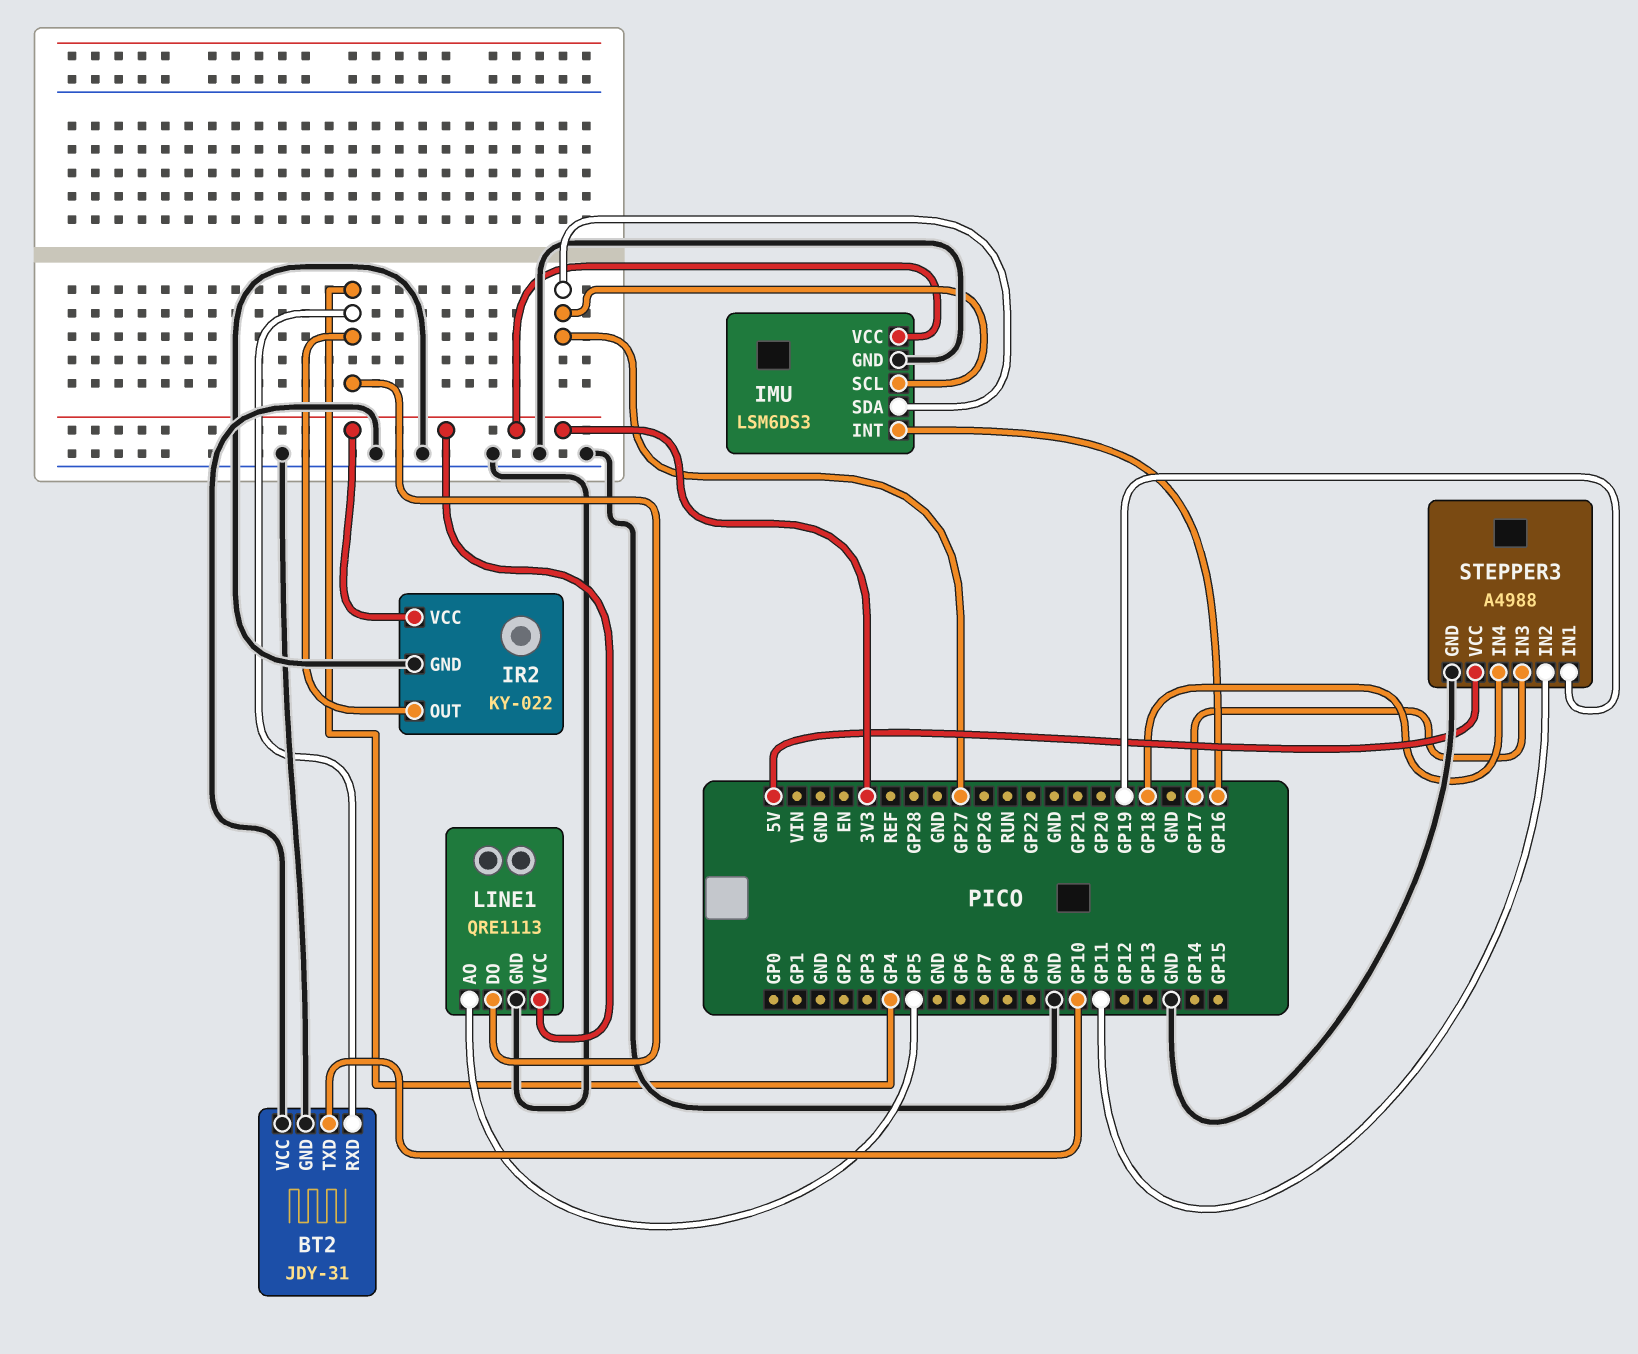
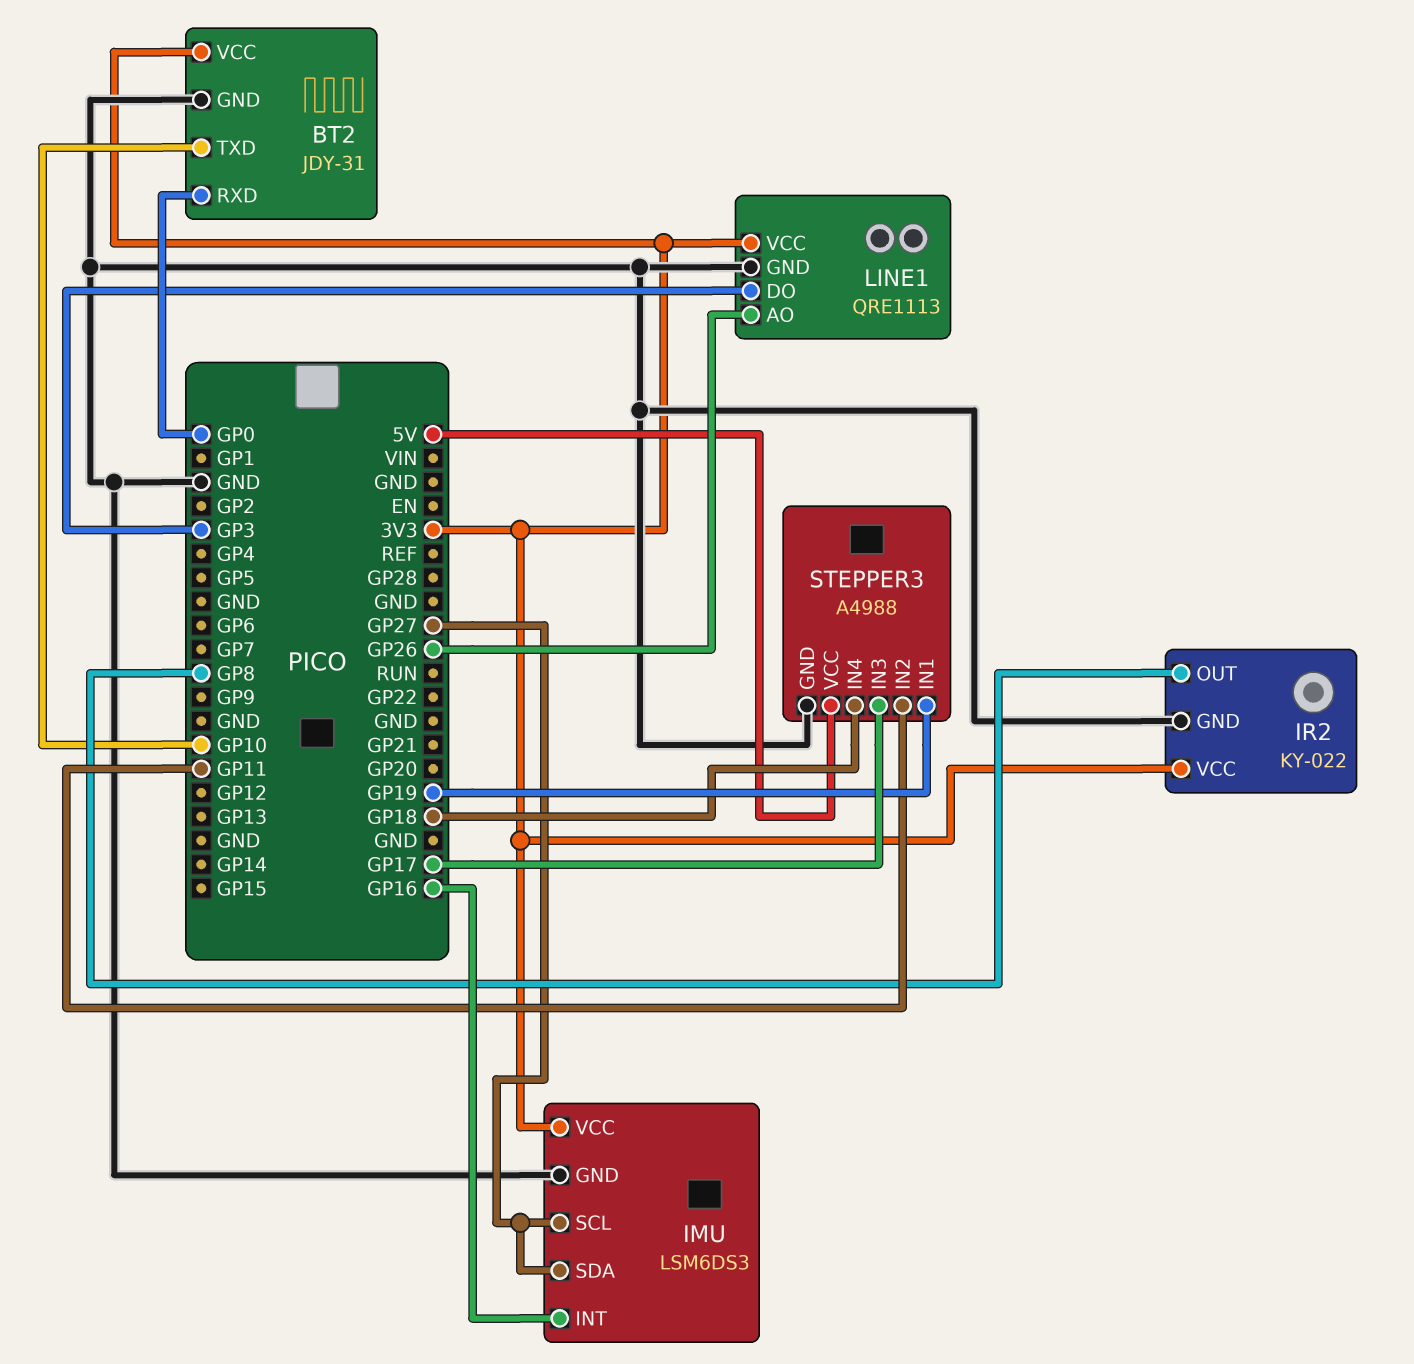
BT2 pin RXD: GP4 -> GP0
BT2 pin VCC: GND -> 3V3
IR2 pin OUT: GP4 -> GP8
LINE1 pin AO: GP5 -> GP26
LINE1 pin DO: GP4 -> GP3

